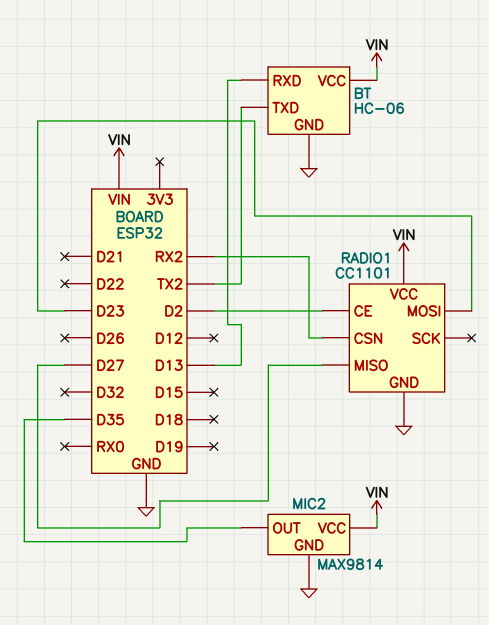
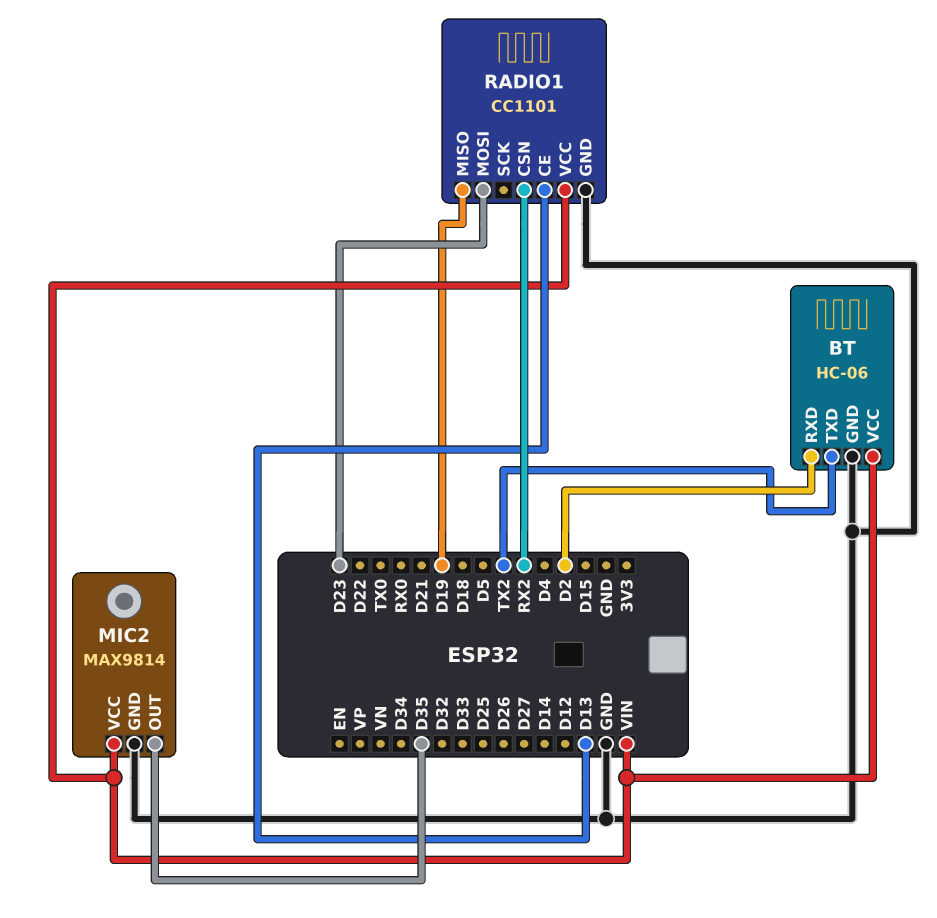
BT pin RXD: D13 -> D2
RADIO1 pin CE: D2 -> D13
RADIO1 pin MISO: D27 -> D19

